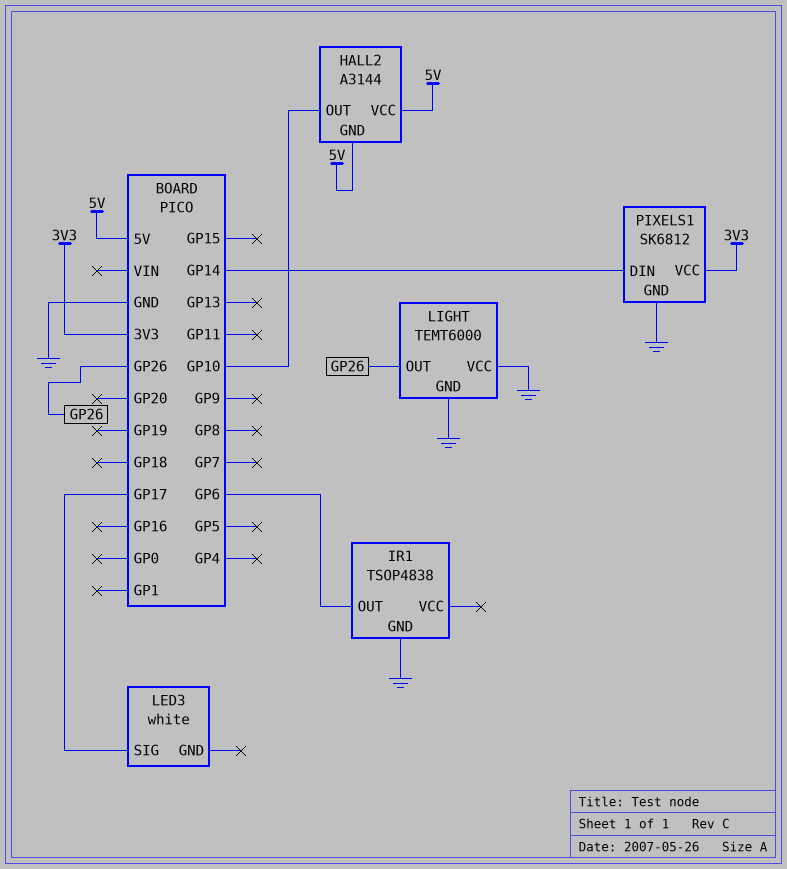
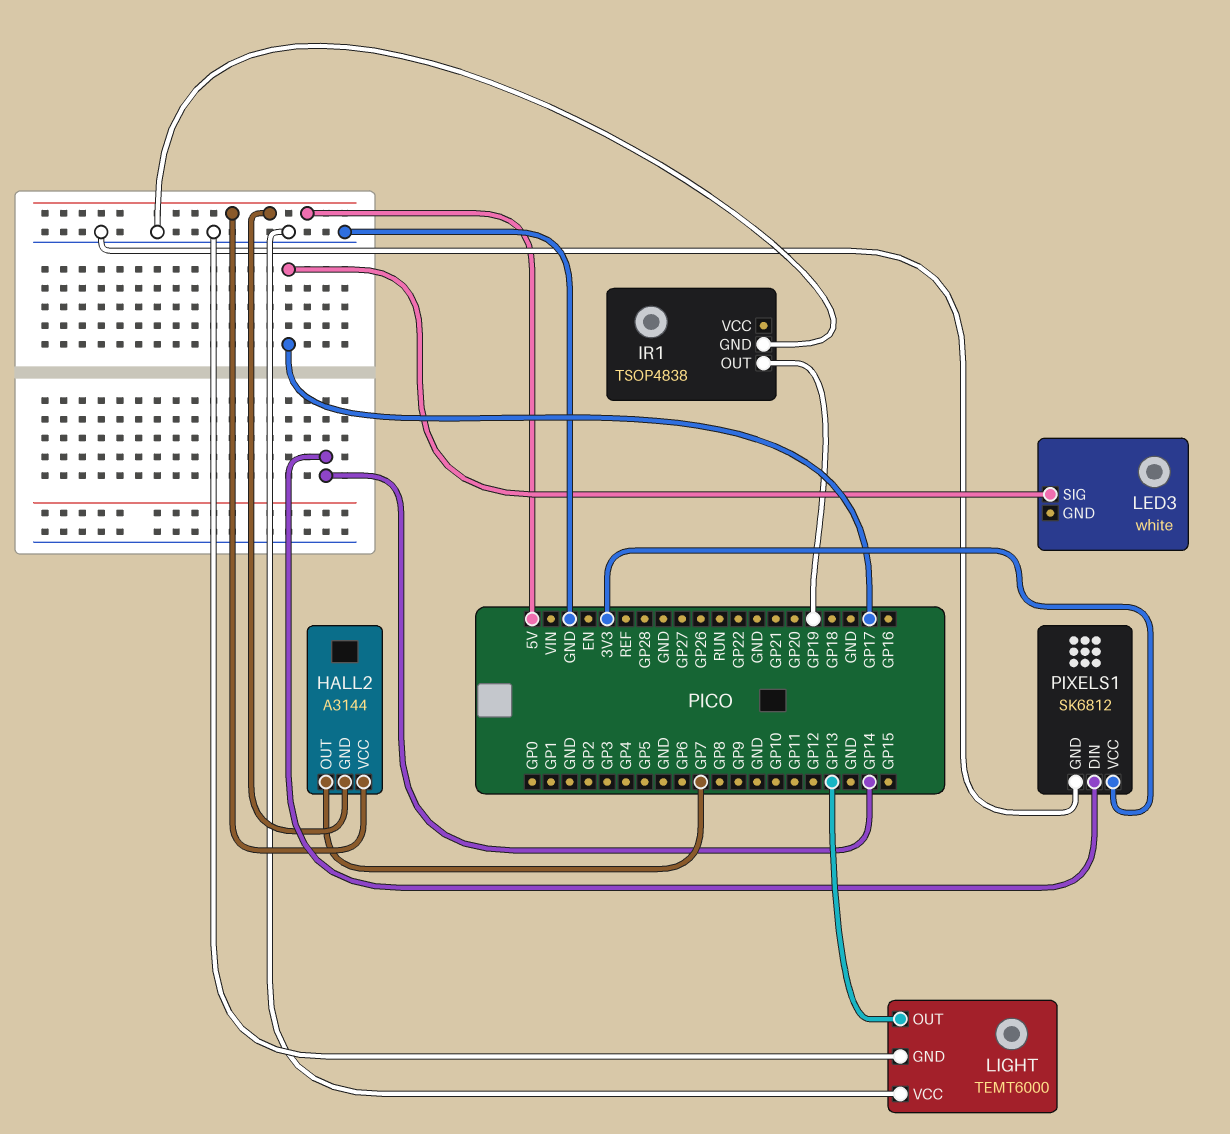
HALL2 pin OUT: GP10 -> GP7
IR1 pin OUT: GP6 -> GP19
LIGHT pin OUT: GP26 -> GP13

